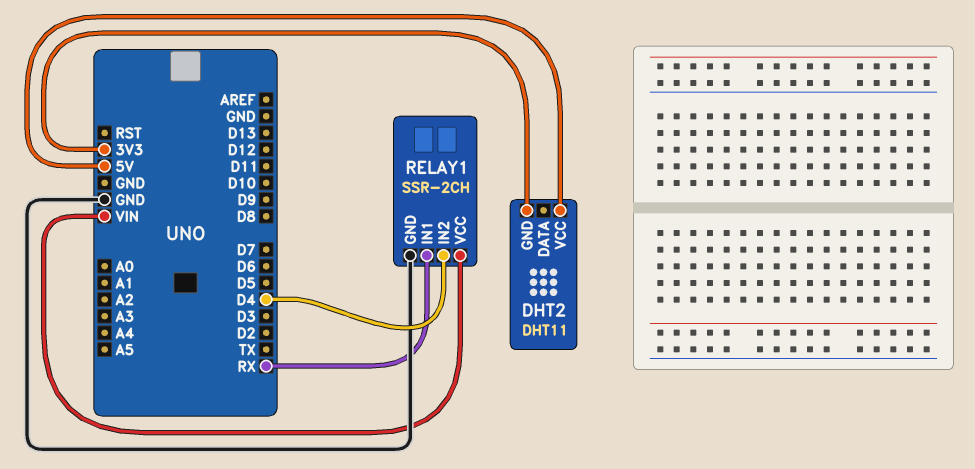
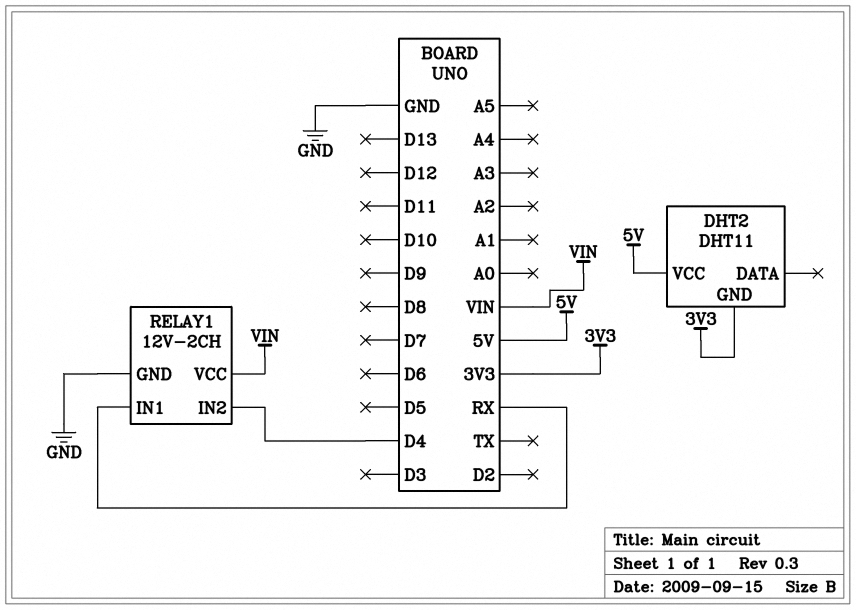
RELAY1: SSR-2CH -> 12V-2CH

